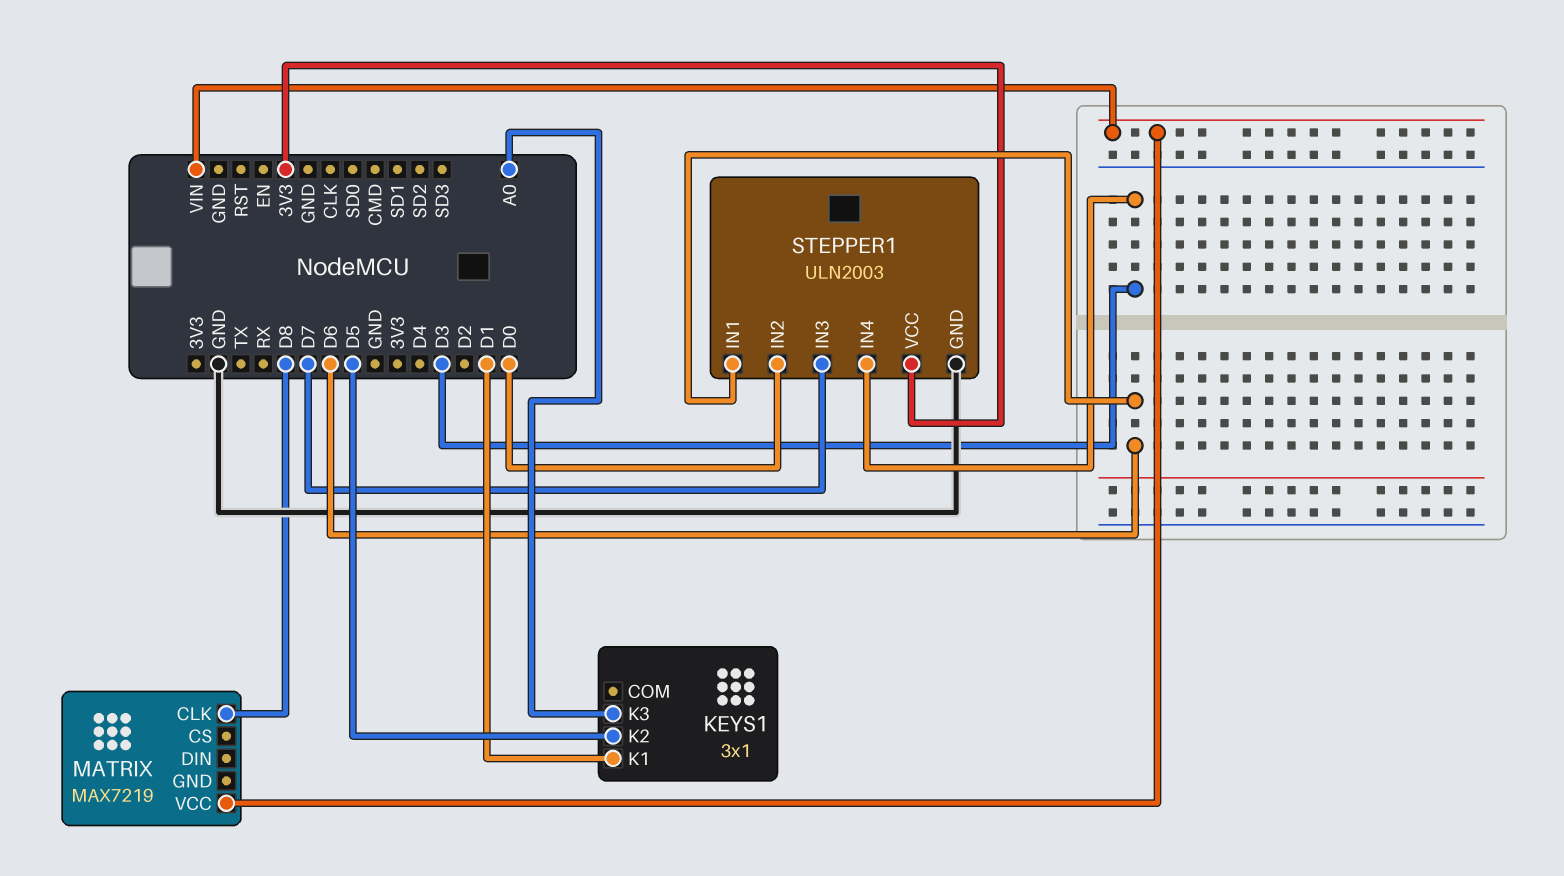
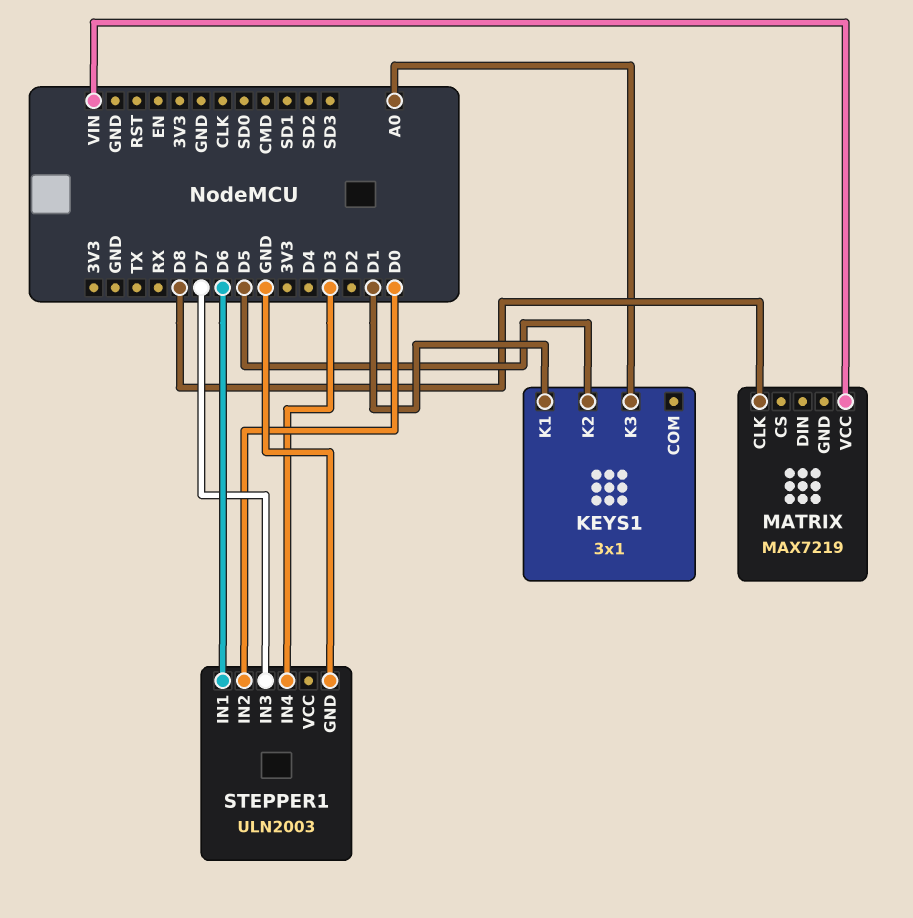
STEPPER1 pin VCC: 3V3 -> none

